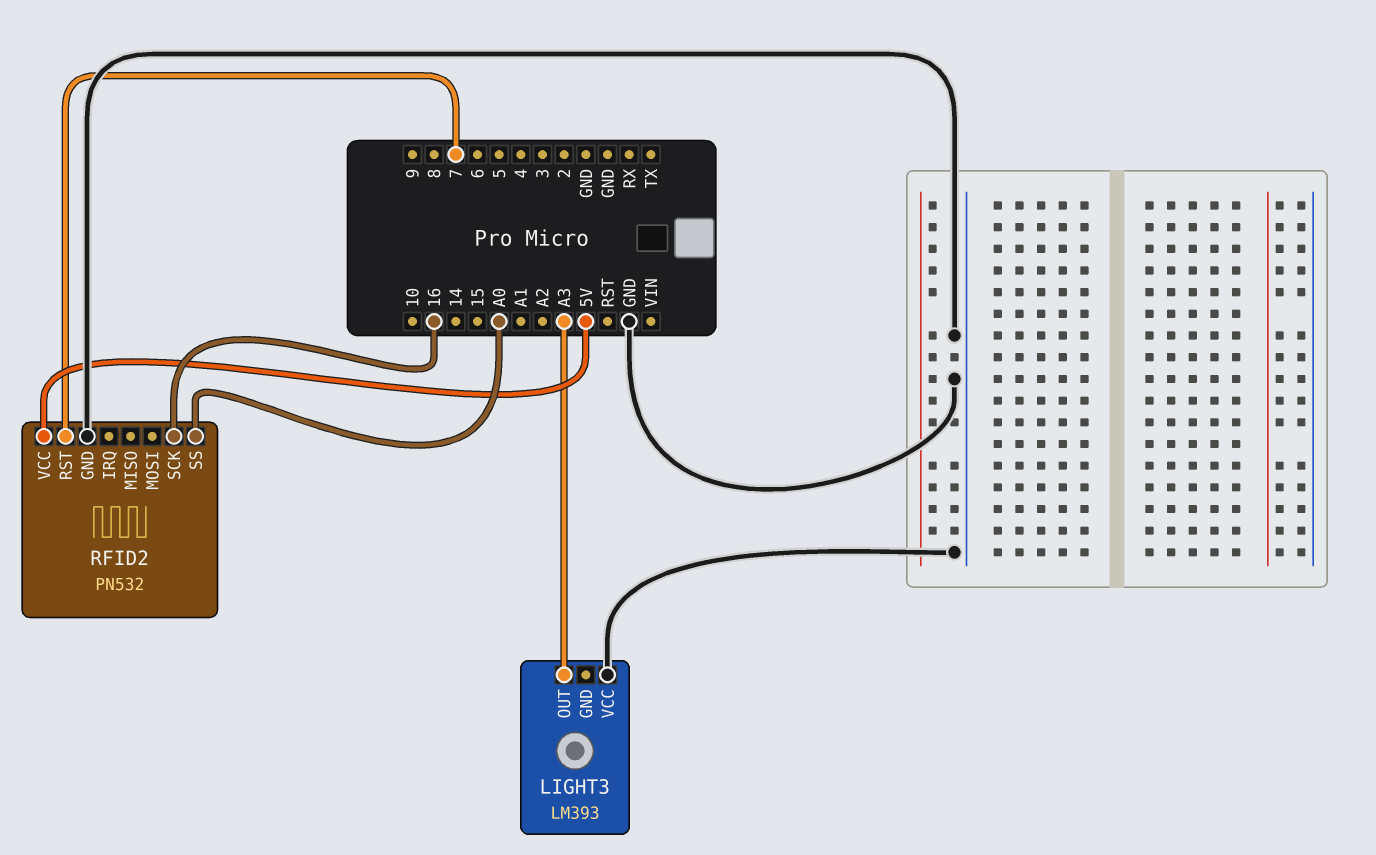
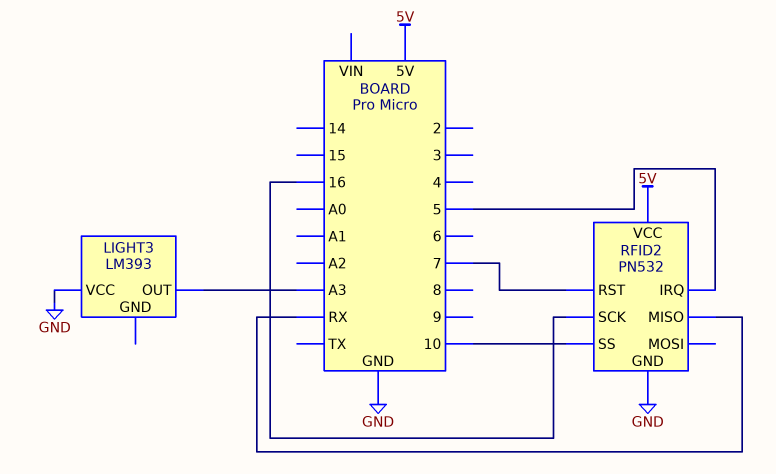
RFID2 pin IRQ: none -> 5
RFID2 pin MISO: none -> RX
RFID2 pin SS: A0 -> 10

